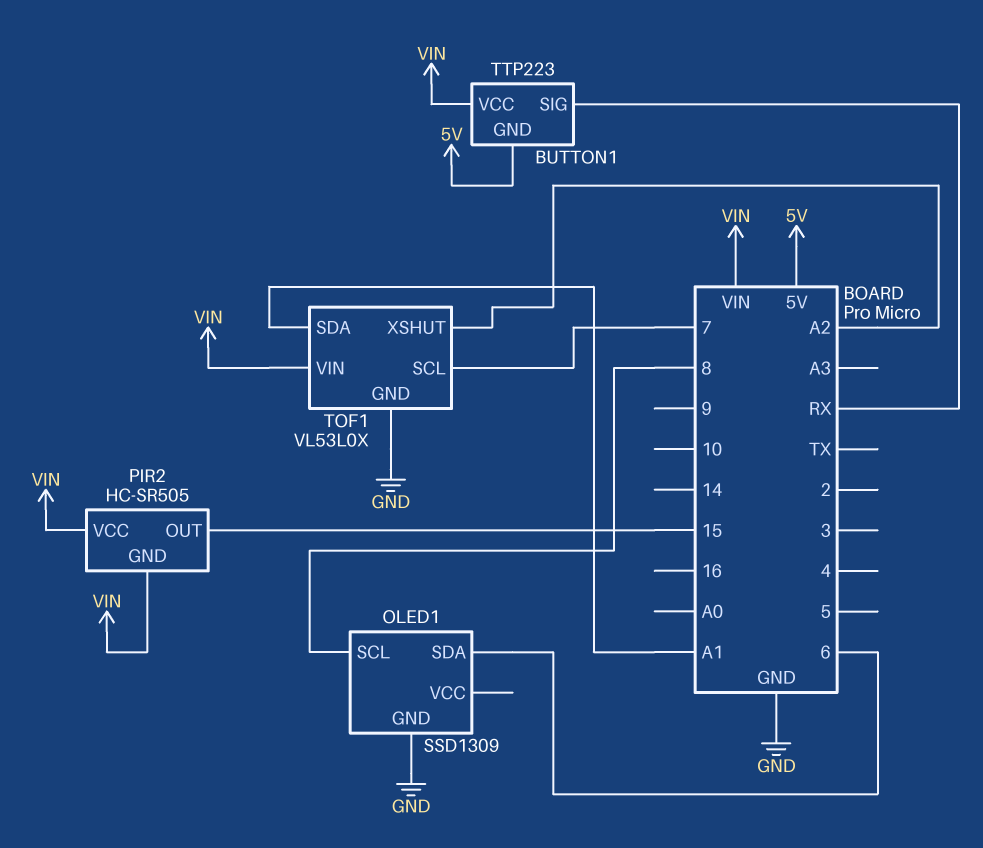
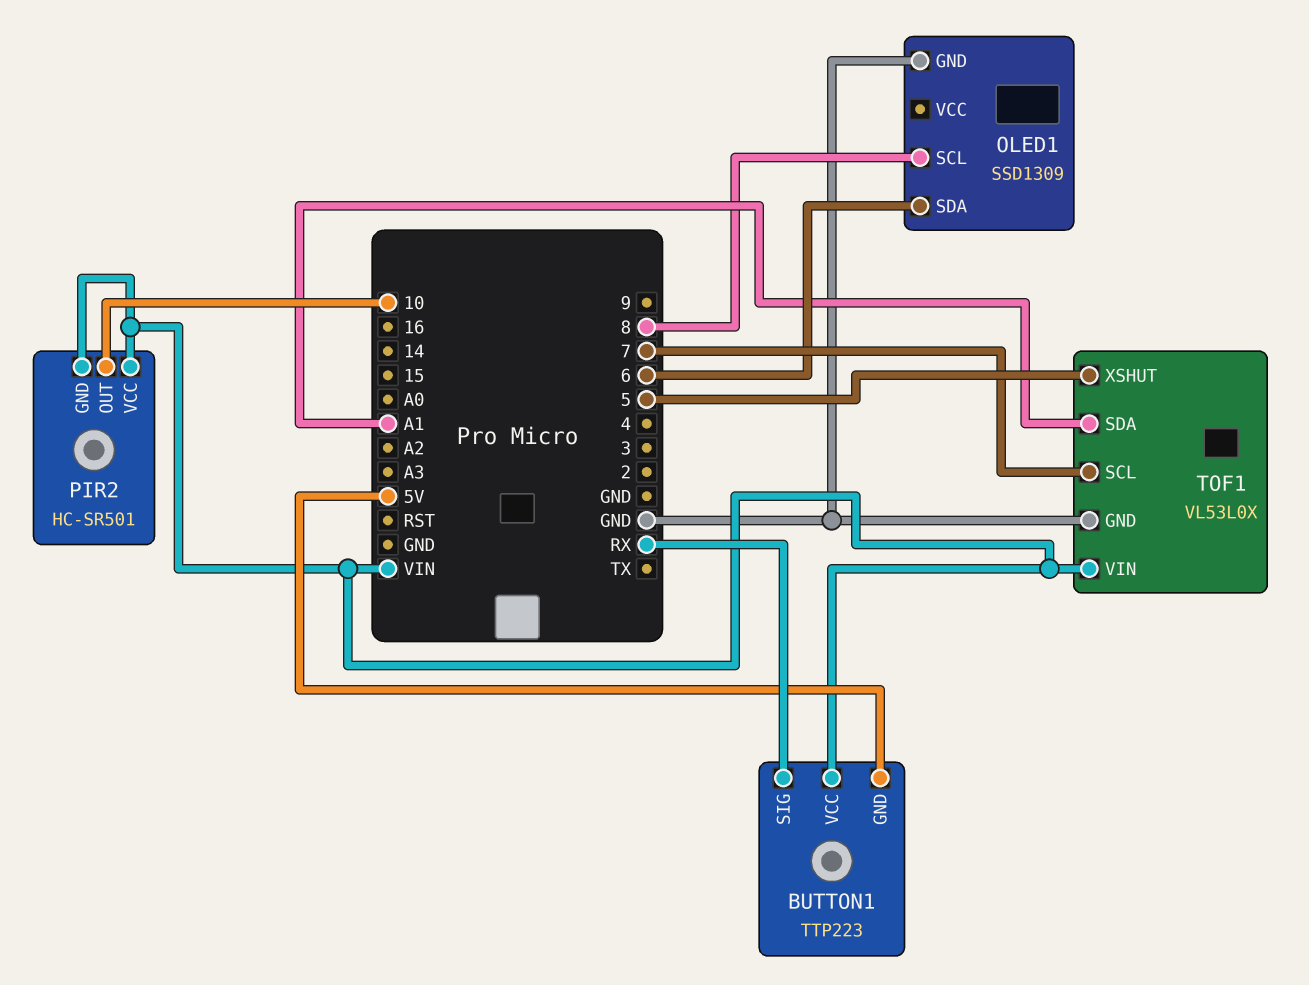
PIR2: HC-SR505 -> HC-SR501
PIR2 pin OUT: 15 -> 10
TOF1 pin XSHUT: A2 -> 5

